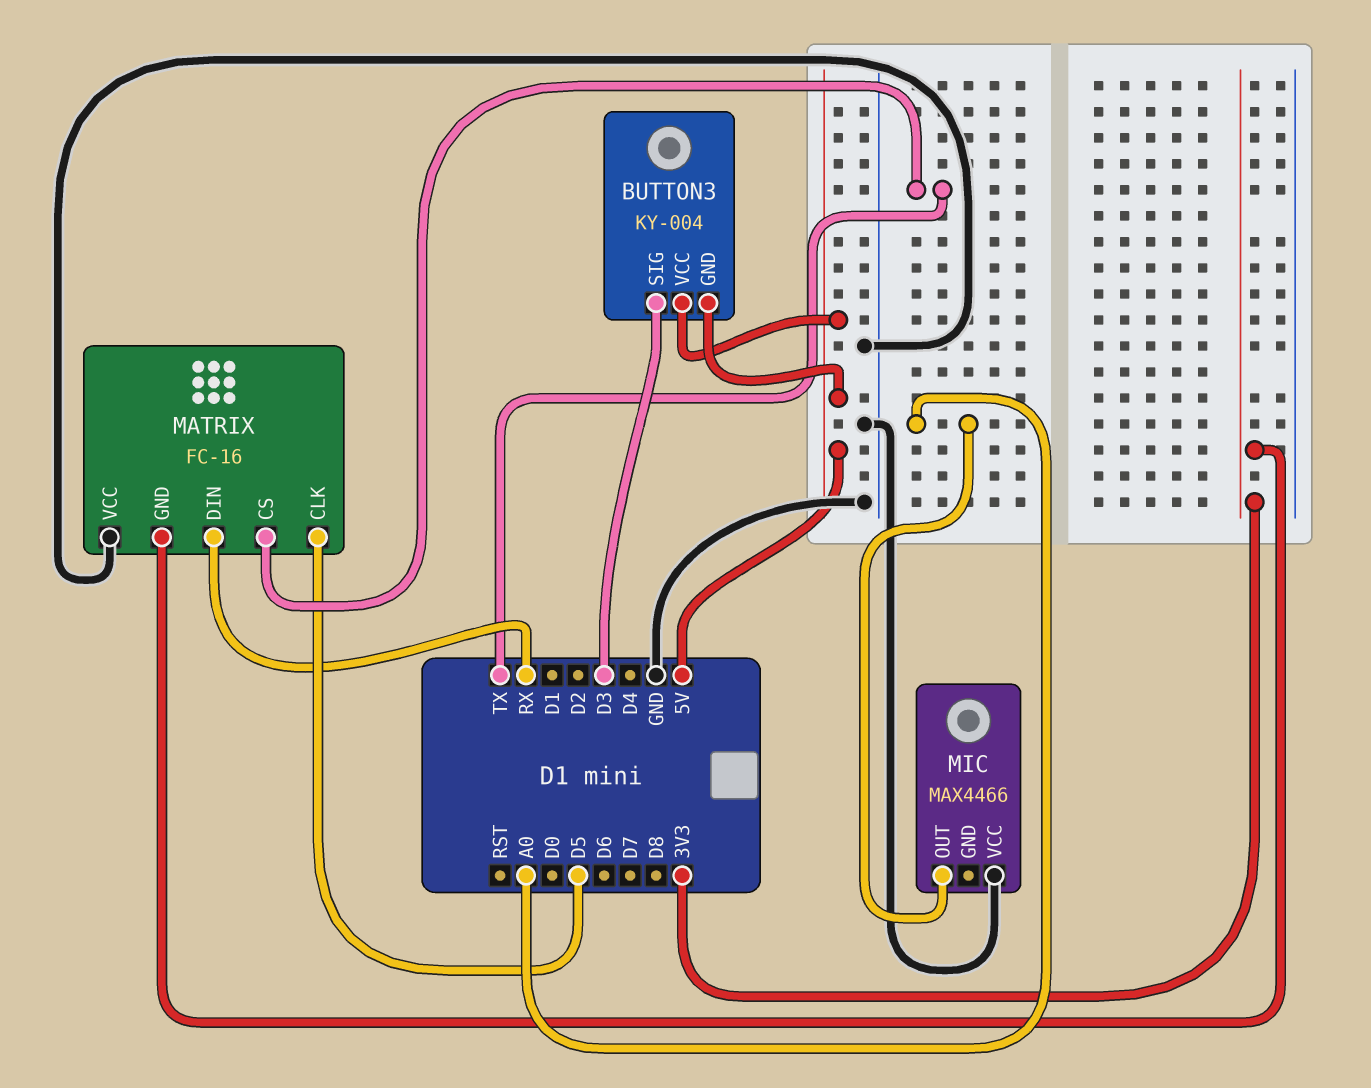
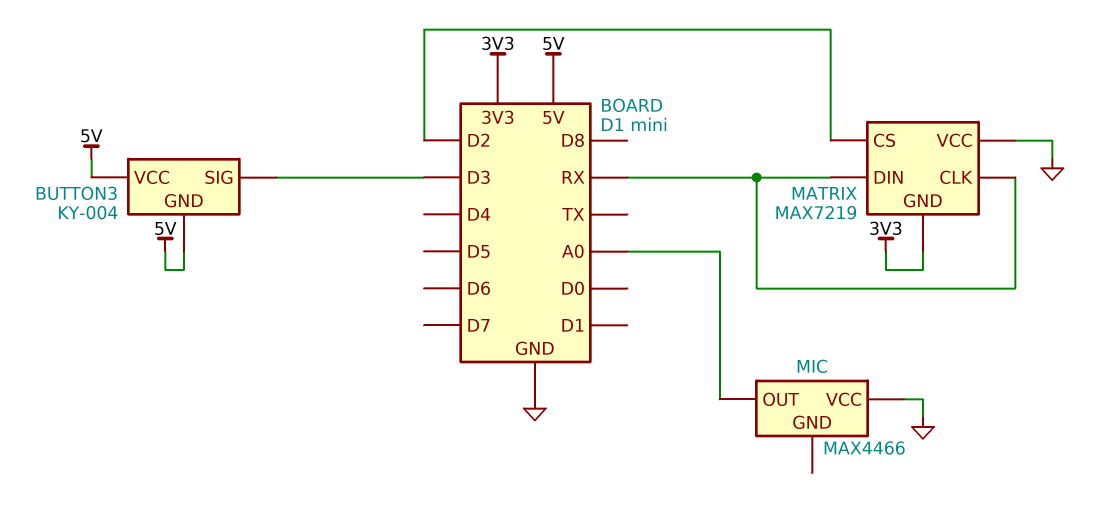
MATRIX: FC-16 -> MAX7219
MATRIX pin CLK: D5 -> RX
MATRIX pin CS: TX -> D2

